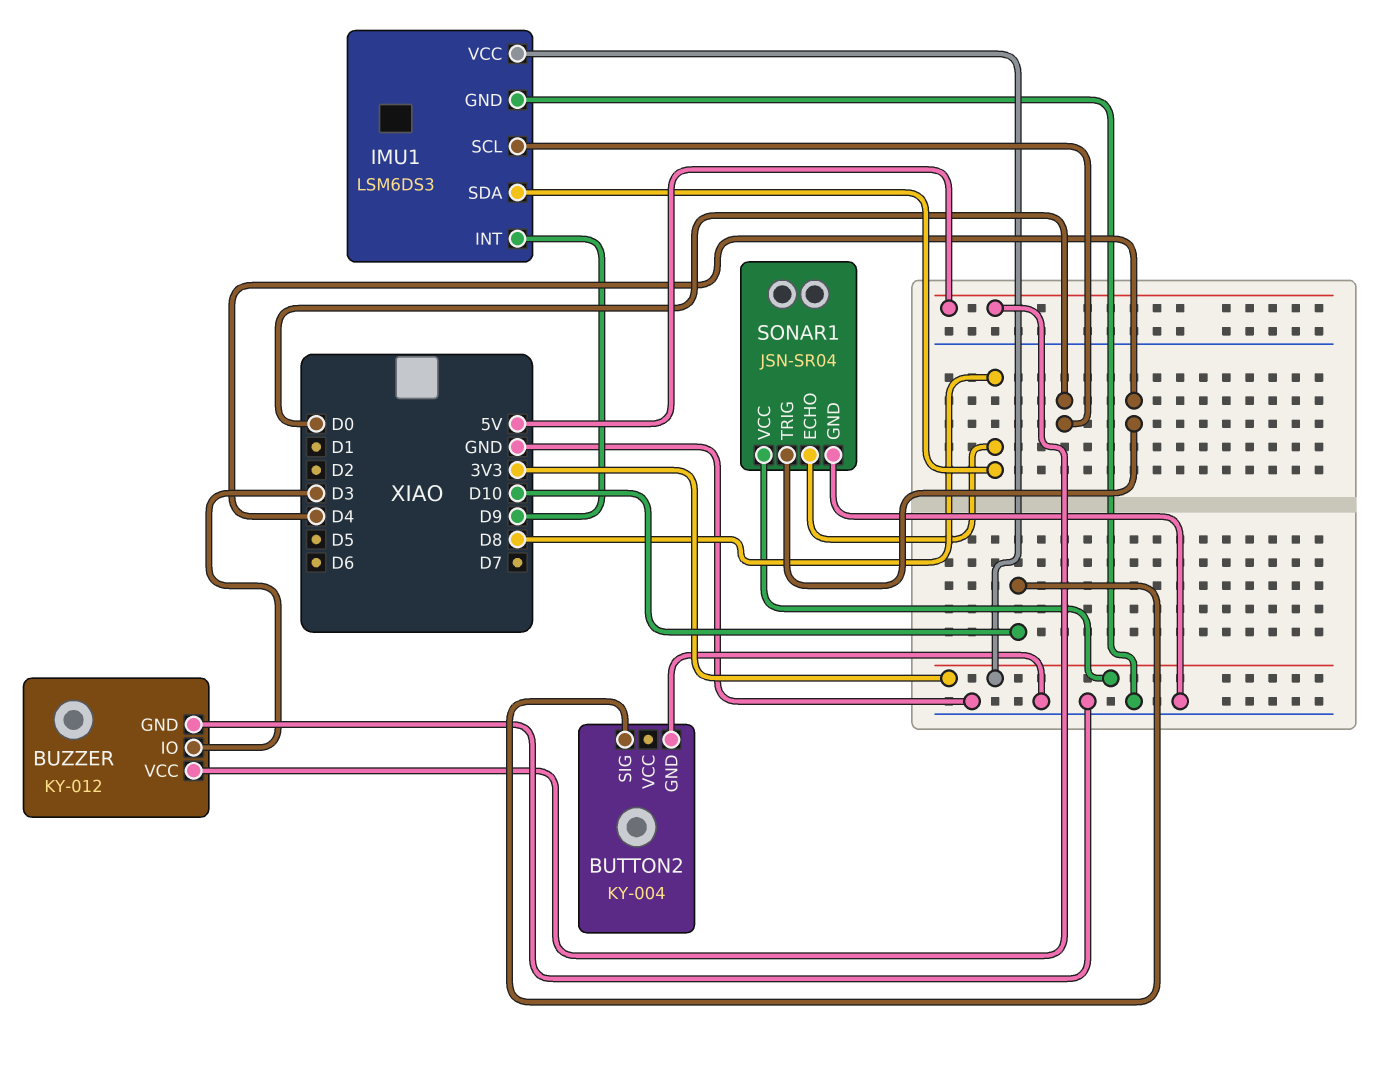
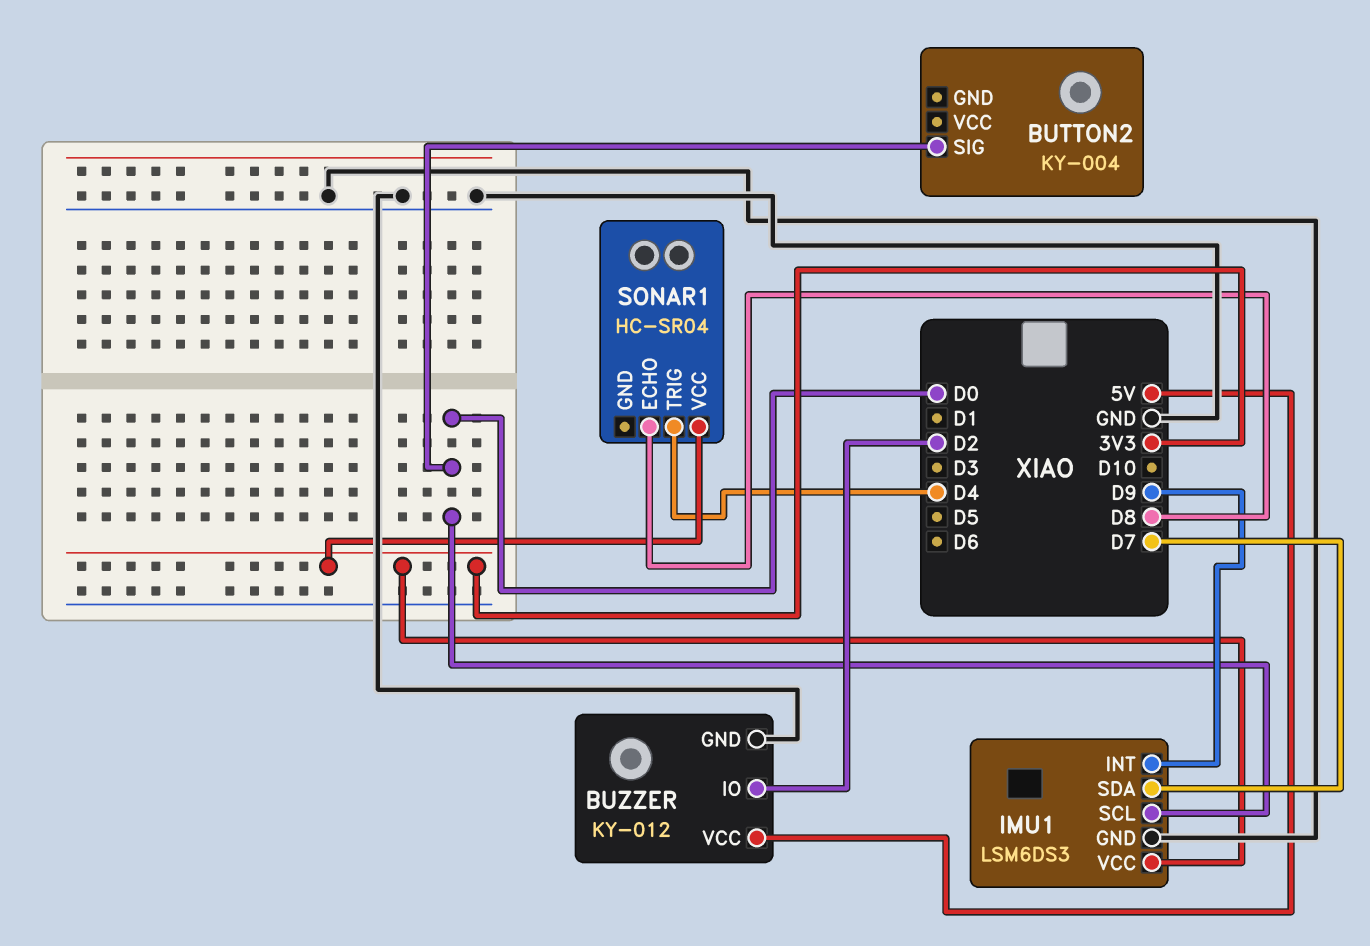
BUTTON2 pin GND: GND -> none
BUTTON2 pin SIG: D10 -> D0
BUZZER pin IO: D3 -> D2
IMU1 pin SDA: D8 -> D7
SONAR1: JSN-SR04 -> HC-SR04
SONAR1 pin GND: GND -> none

